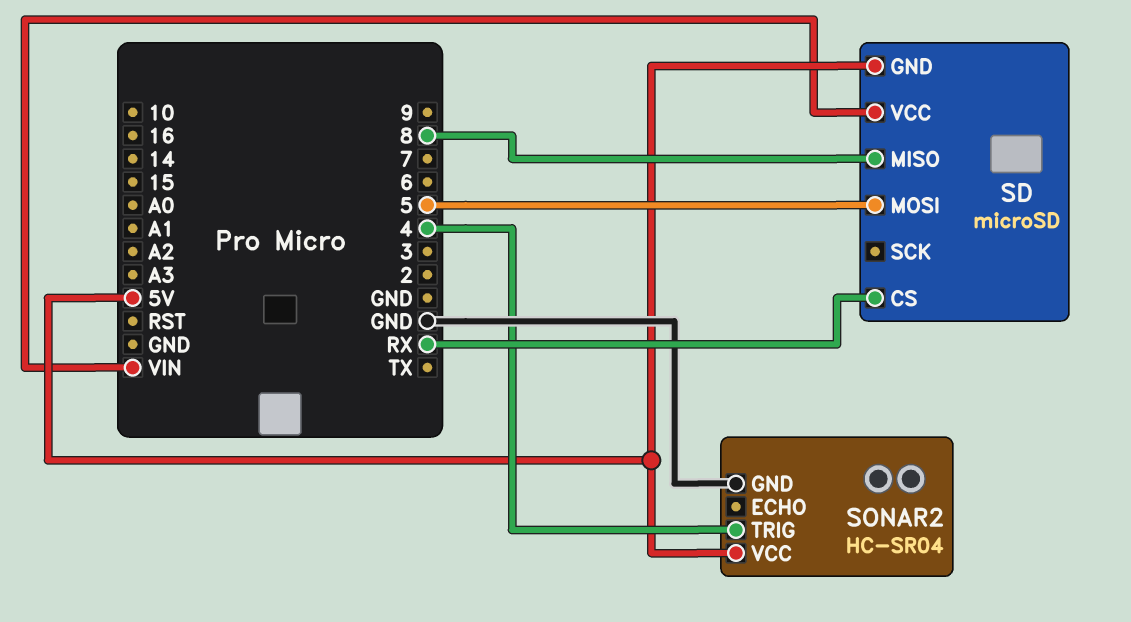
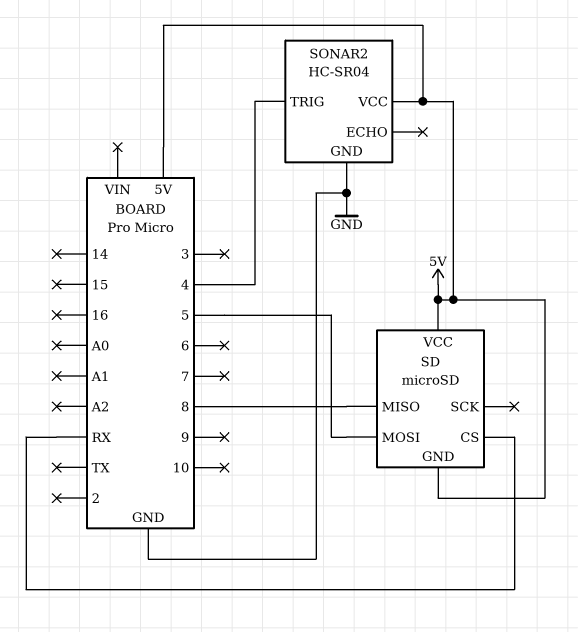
SD pin VCC: VIN -> 5V

